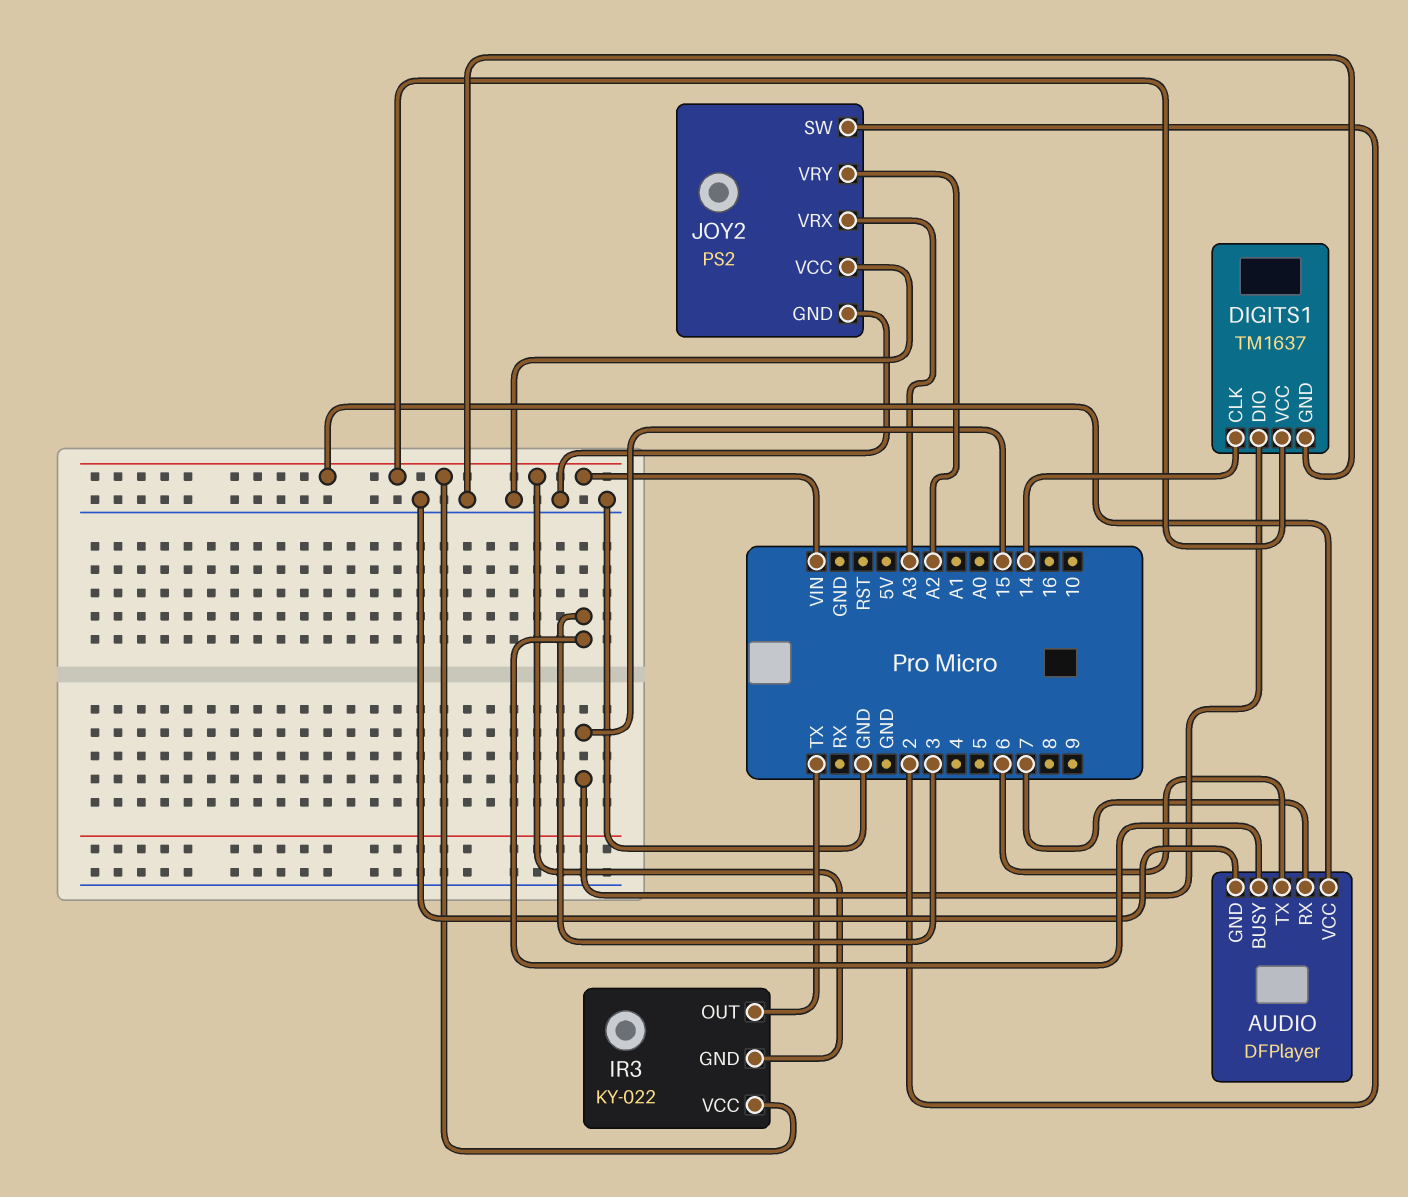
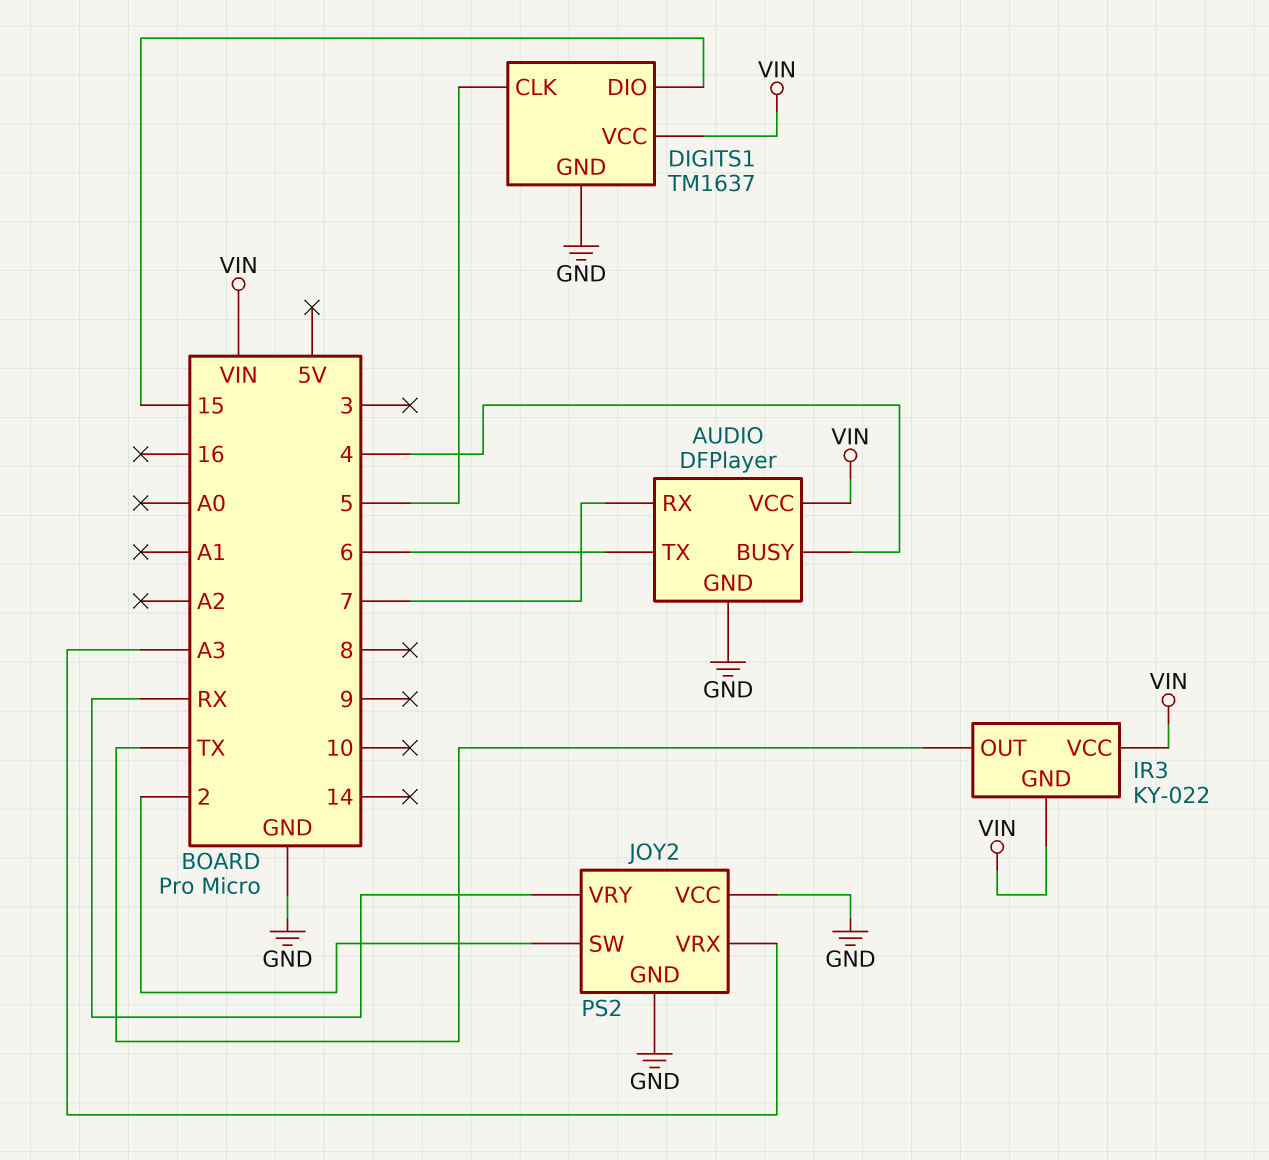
AUDIO pin BUSY: 3 -> 4
DIGITS1 pin CLK: 14 -> 5
JOY2 pin VRY: A2 -> RX

